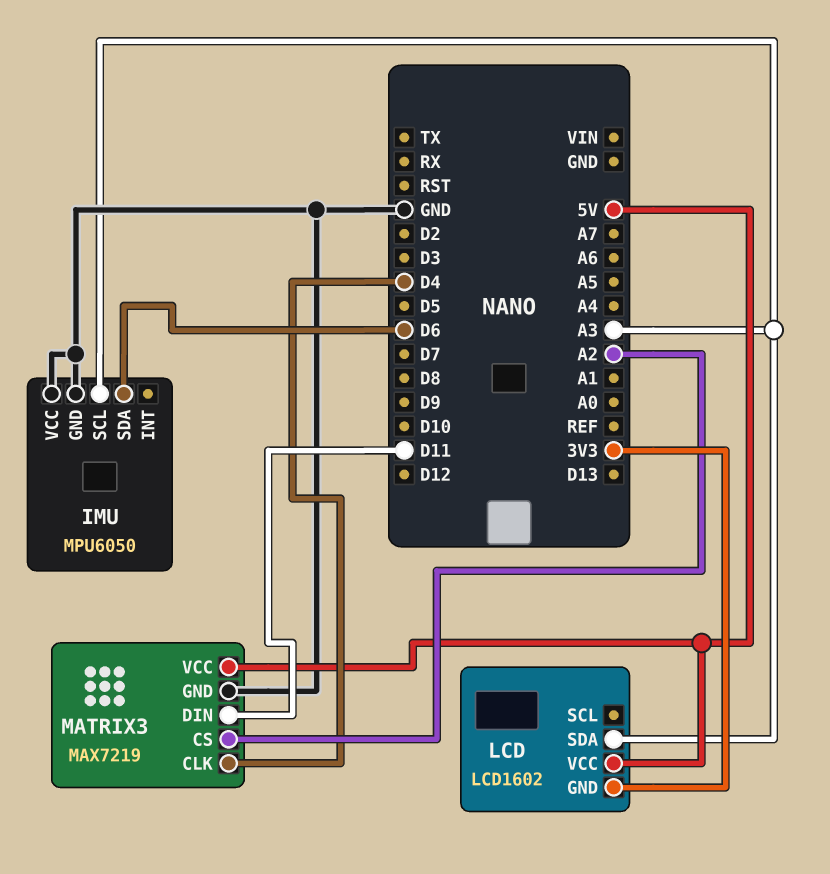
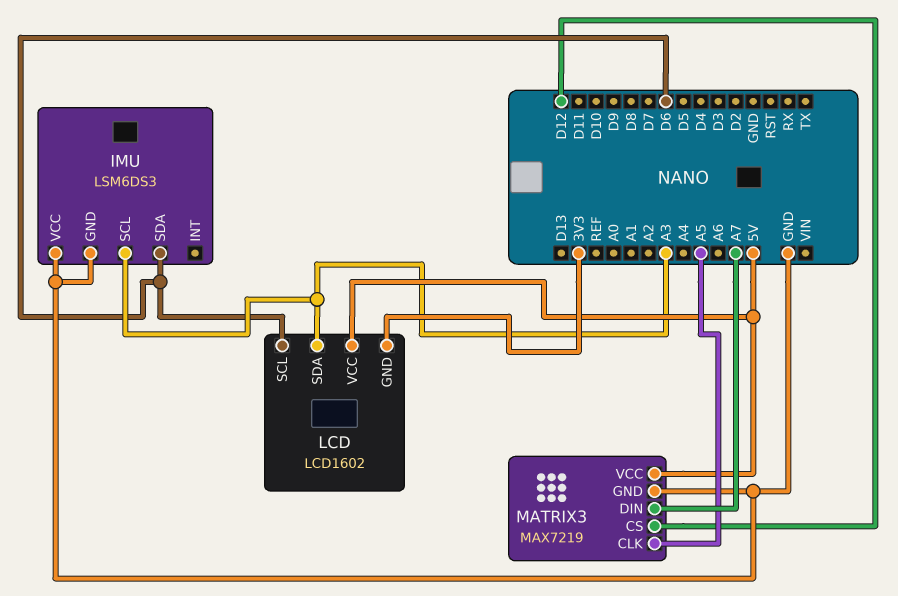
IMU: MPU6050 -> LSM6DS3
LCD pin SCL: none -> D6
MATRIX3 pin CLK: D4 -> A5
MATRIX3 pin CS: A2 -> D12
MATRIX3 pin DIN: D11 -> A7

